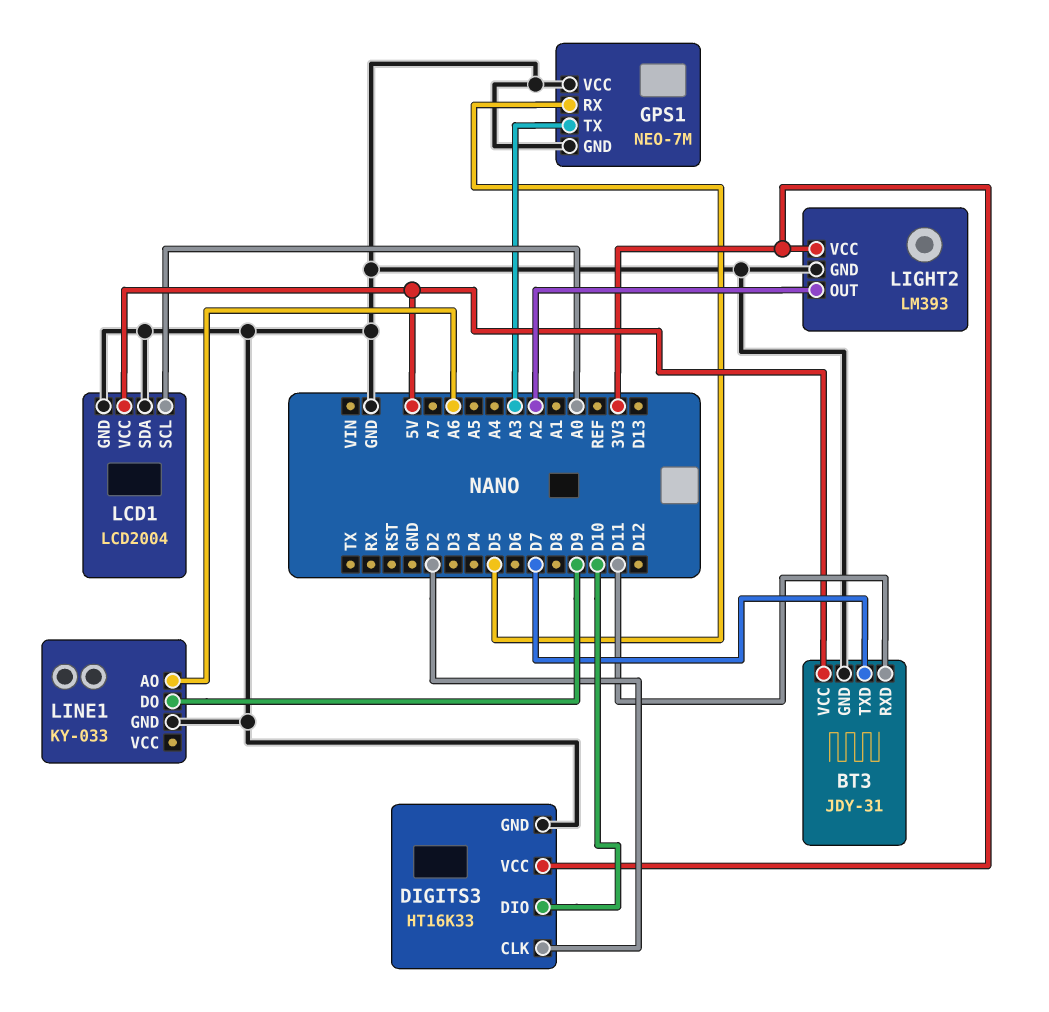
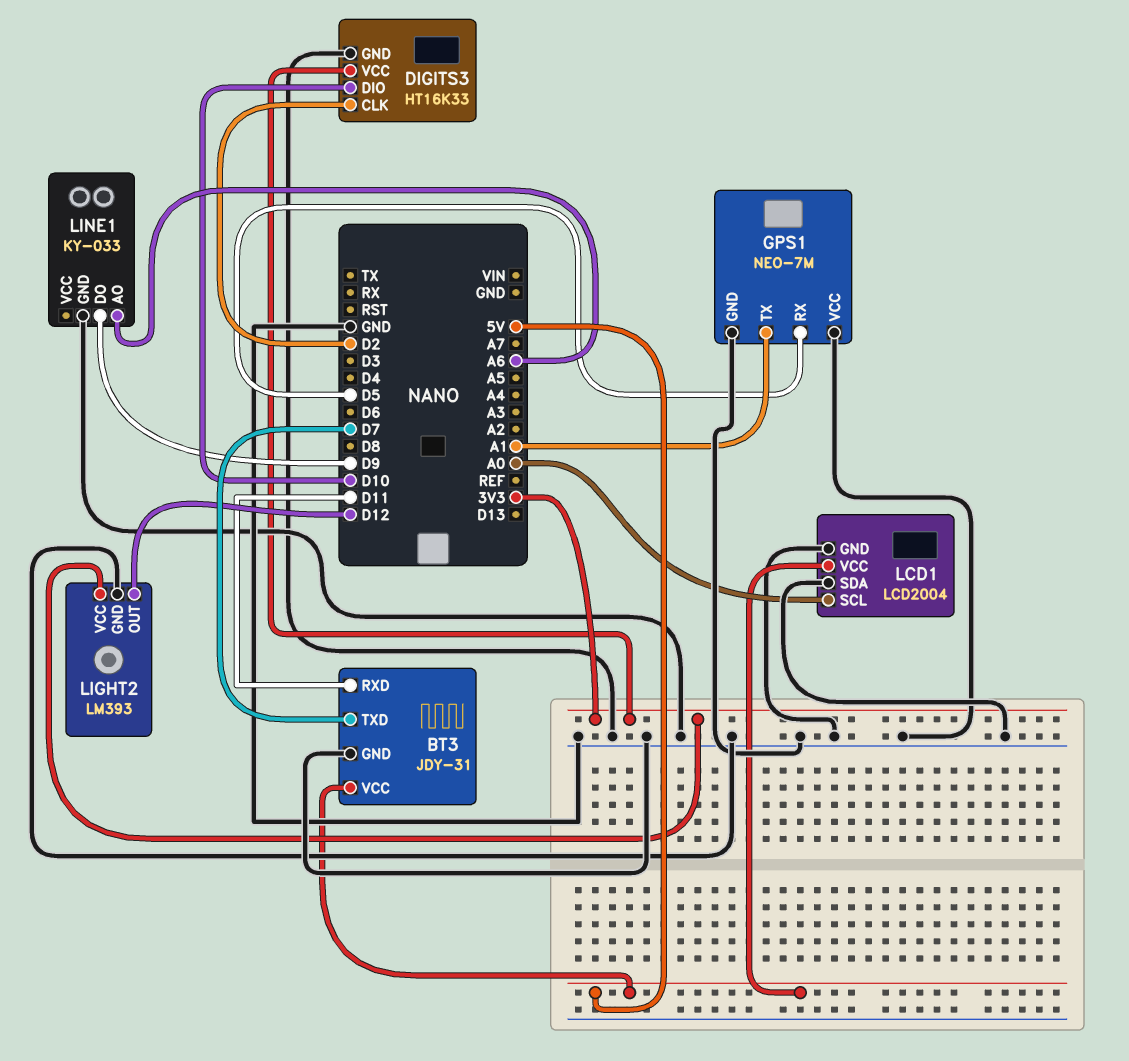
GPS1 pin TX: A3 -> A1
LIGHT2 pin OUT: A2 -> D12

